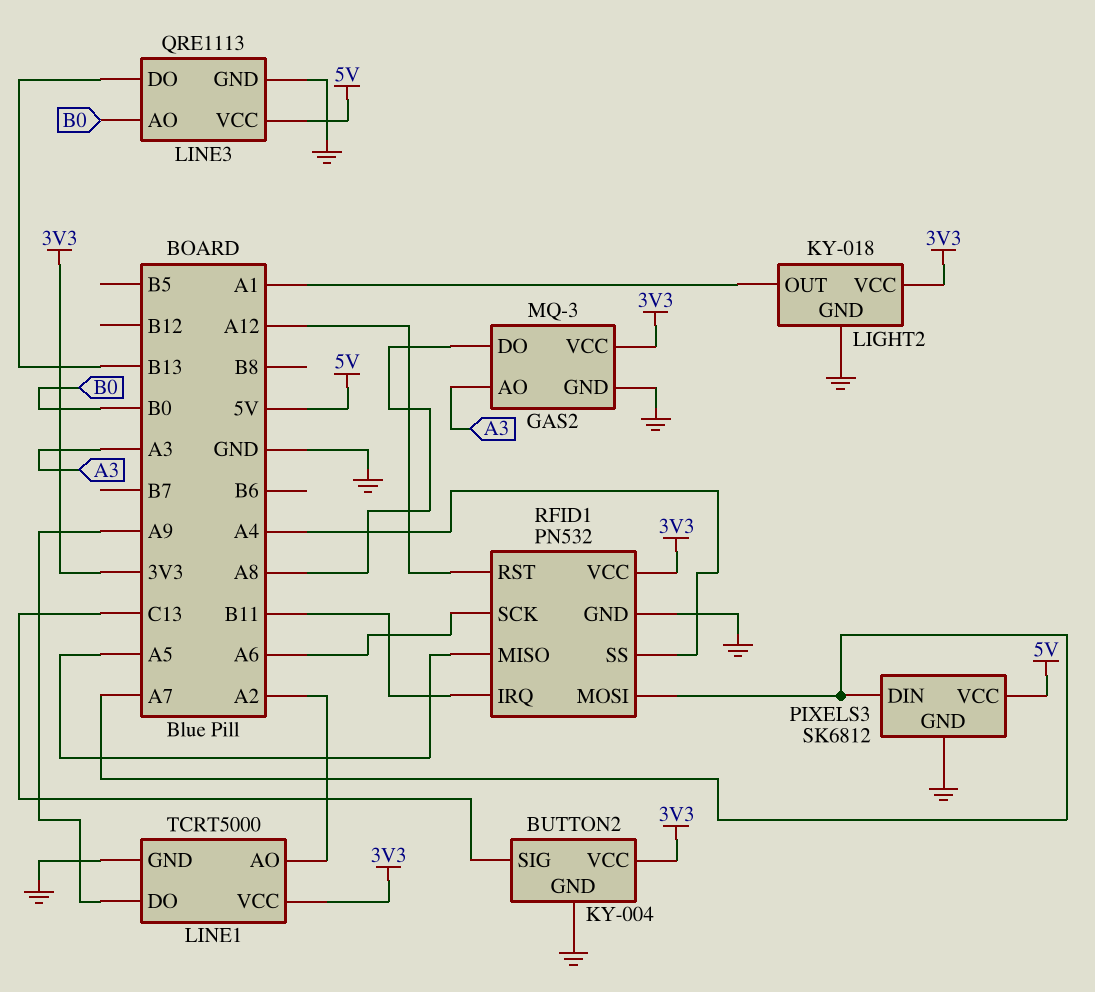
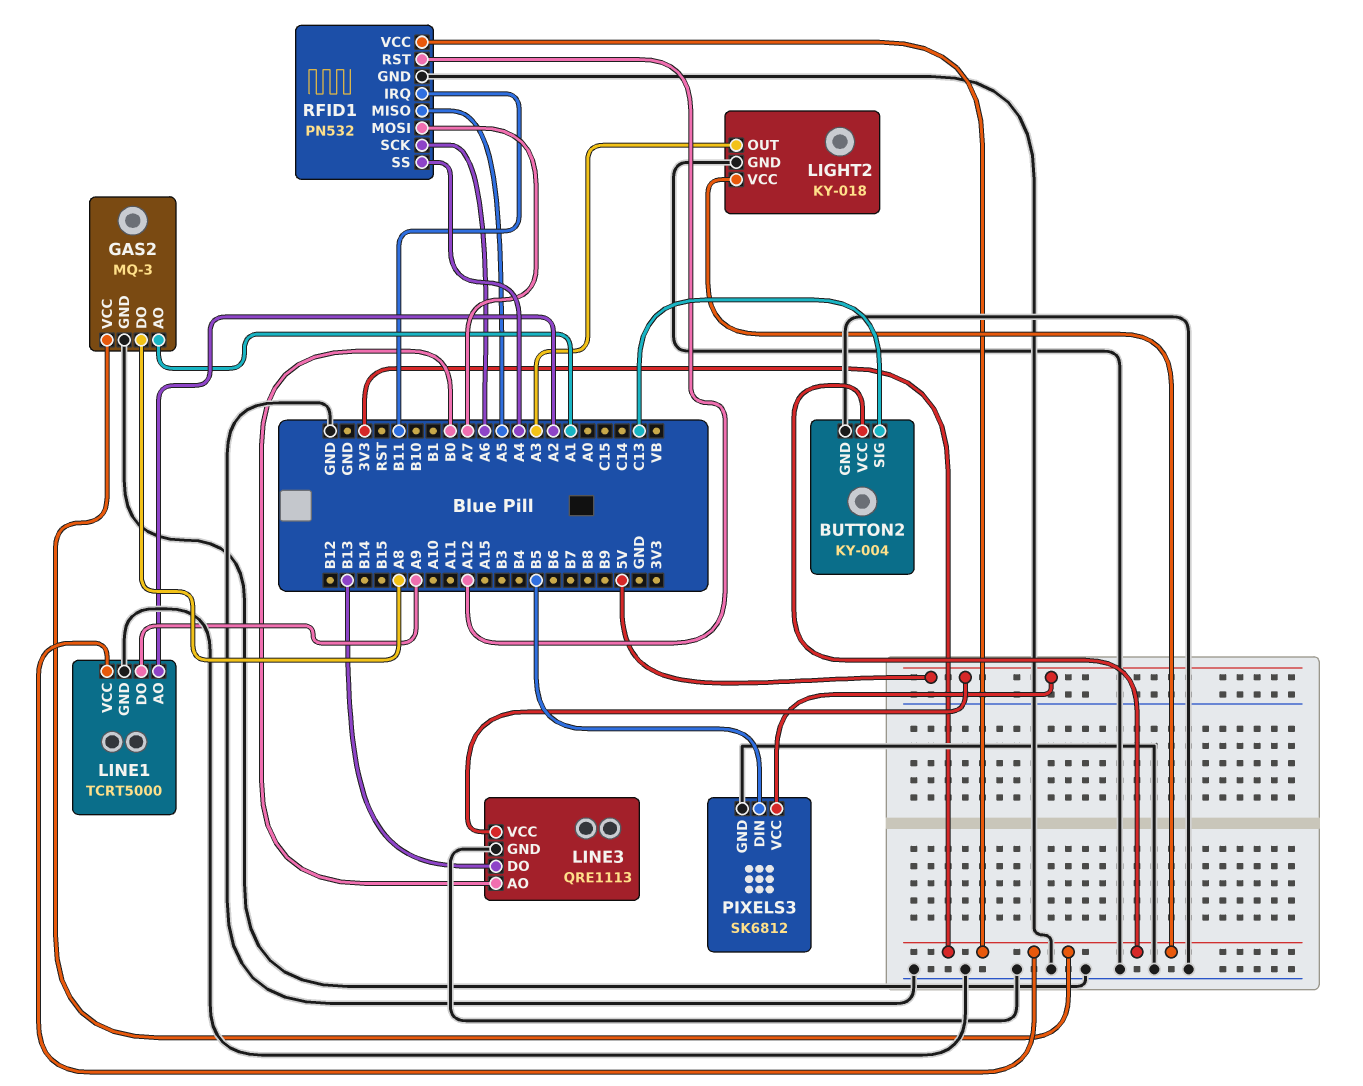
GAS2 pin AO: A3 -> A1
LIGHT2 pin OUT: A1 -> A3
PIXELS3 pin DIN: A7 -> B5

